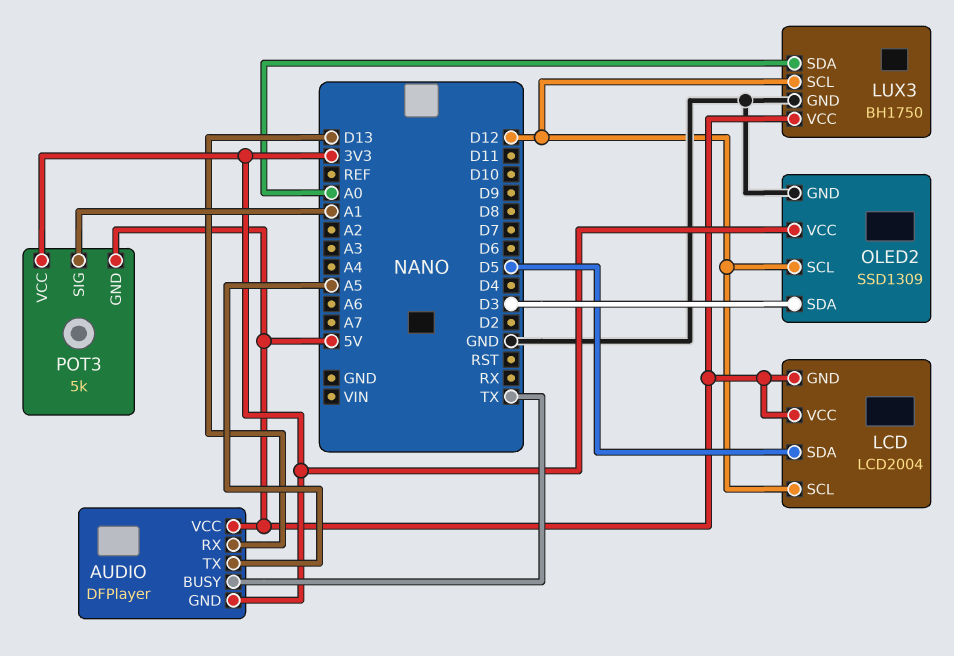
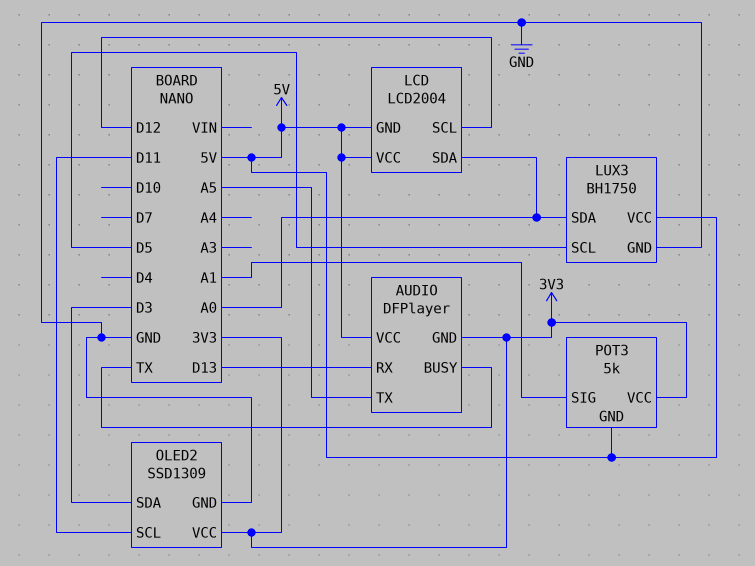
LCD pin SDA: D5 -> A0
LUX3 pin SCL: D12 -> D5
OLED2 pin SCL: D12 -> D11

